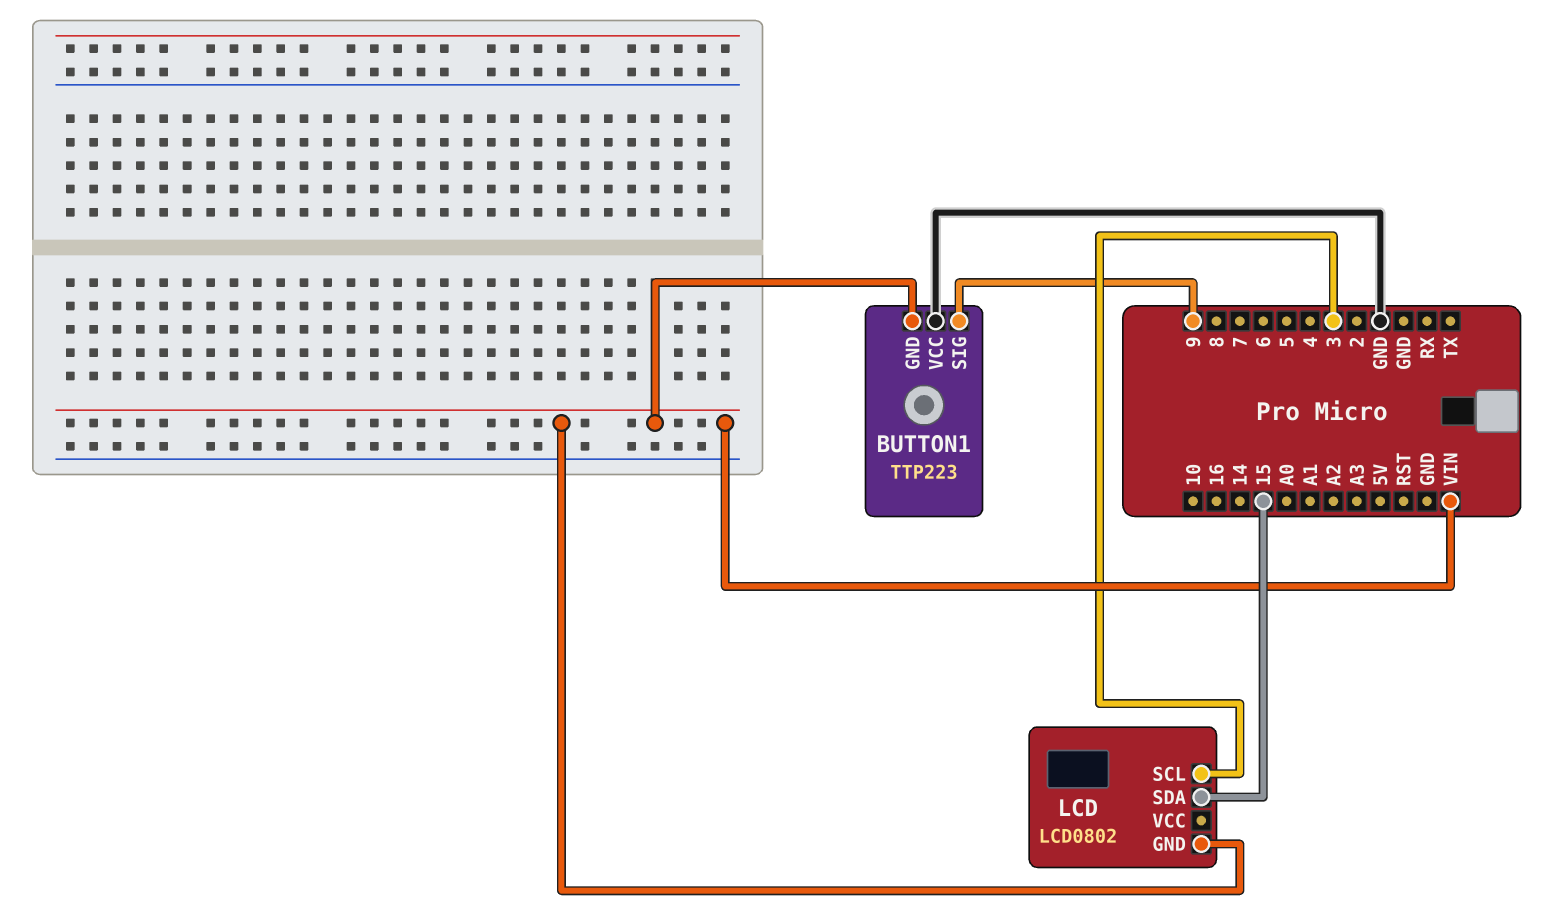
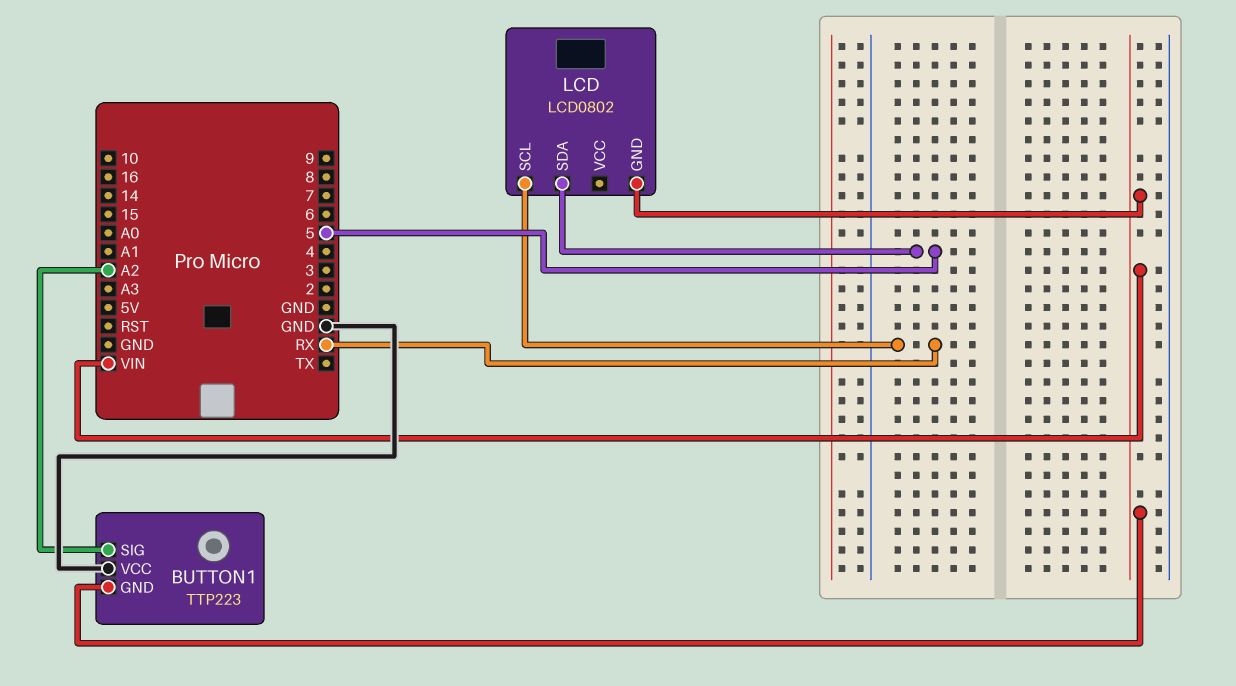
BUTTON1 pin SIG: 9 -> A2
LCD pin SCL: 3 -> RX
LCD pin SDA: 15 -> 5

